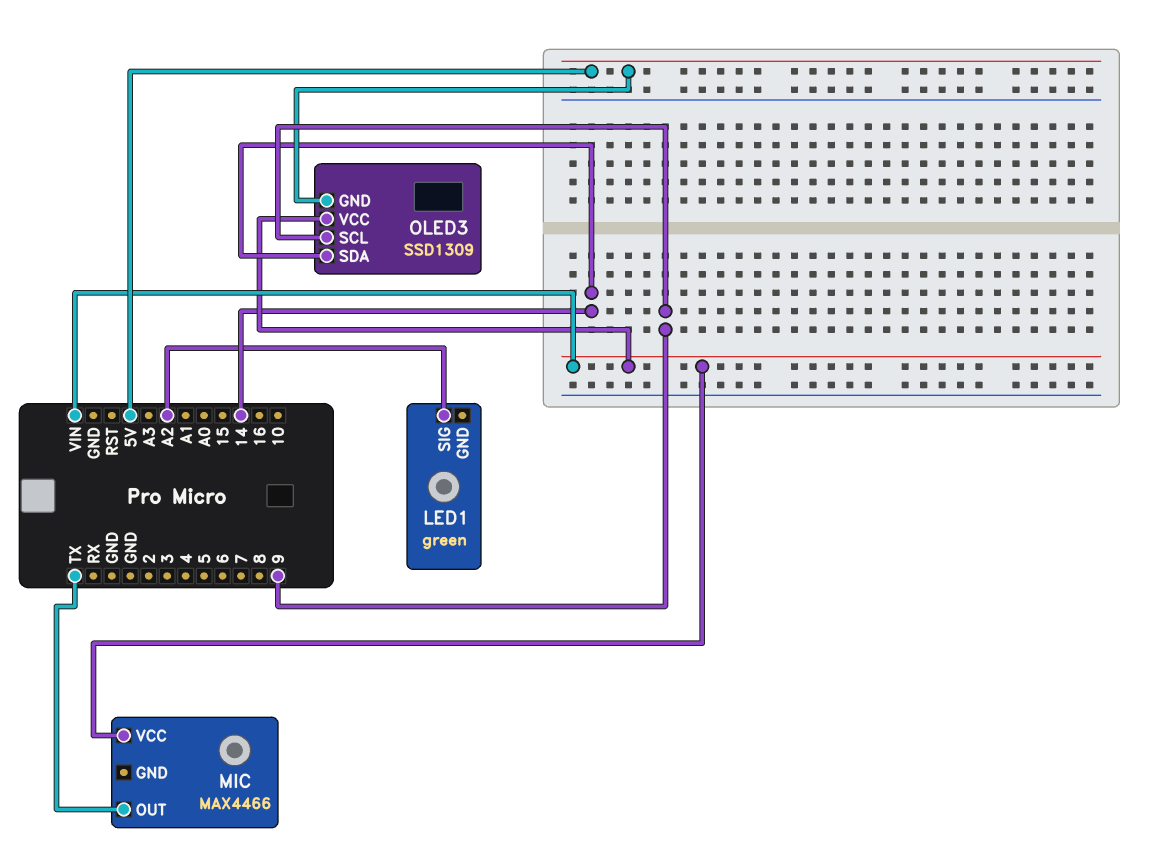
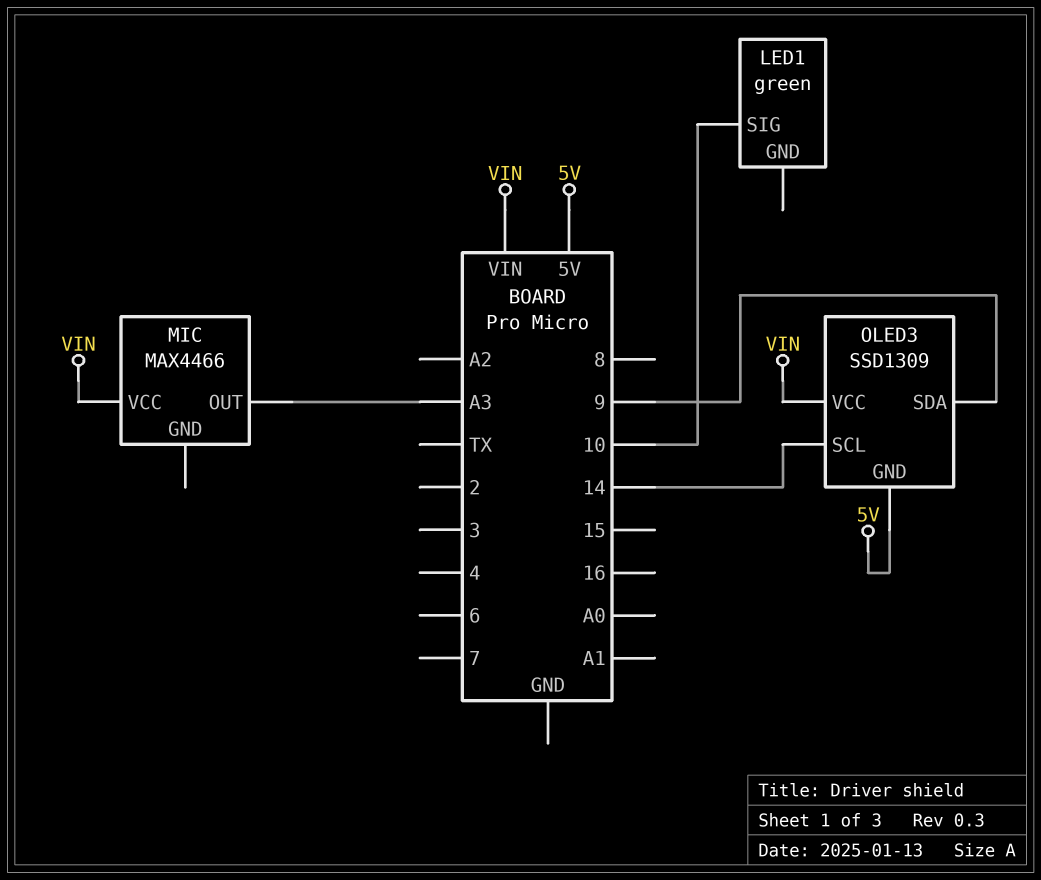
LED1 pin SIG: A2 -> 10
MIC pin OUT: TX -> A3
OLED3 pin SCL: 9 -> 14
OLED3 pin SDA: 14 -> 9

